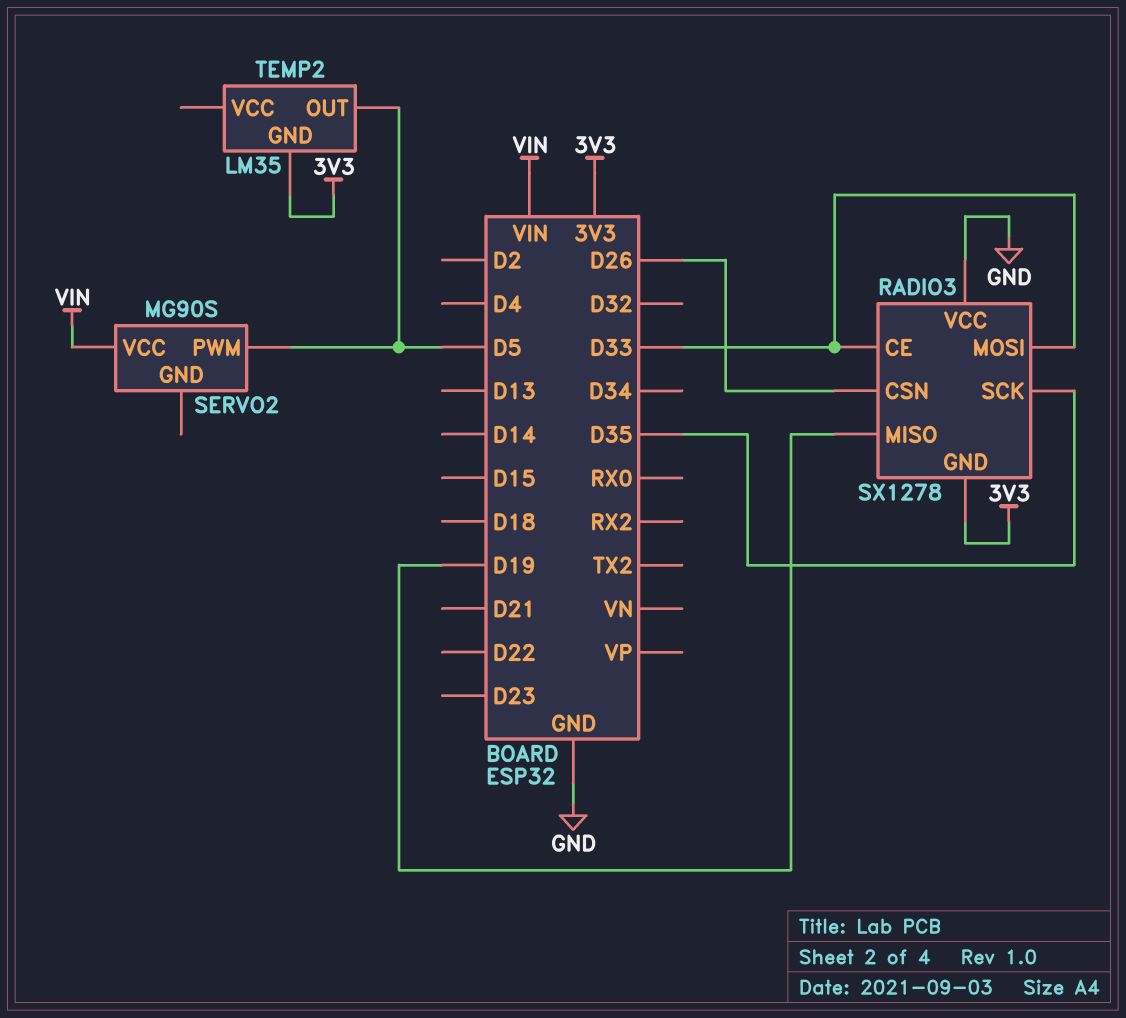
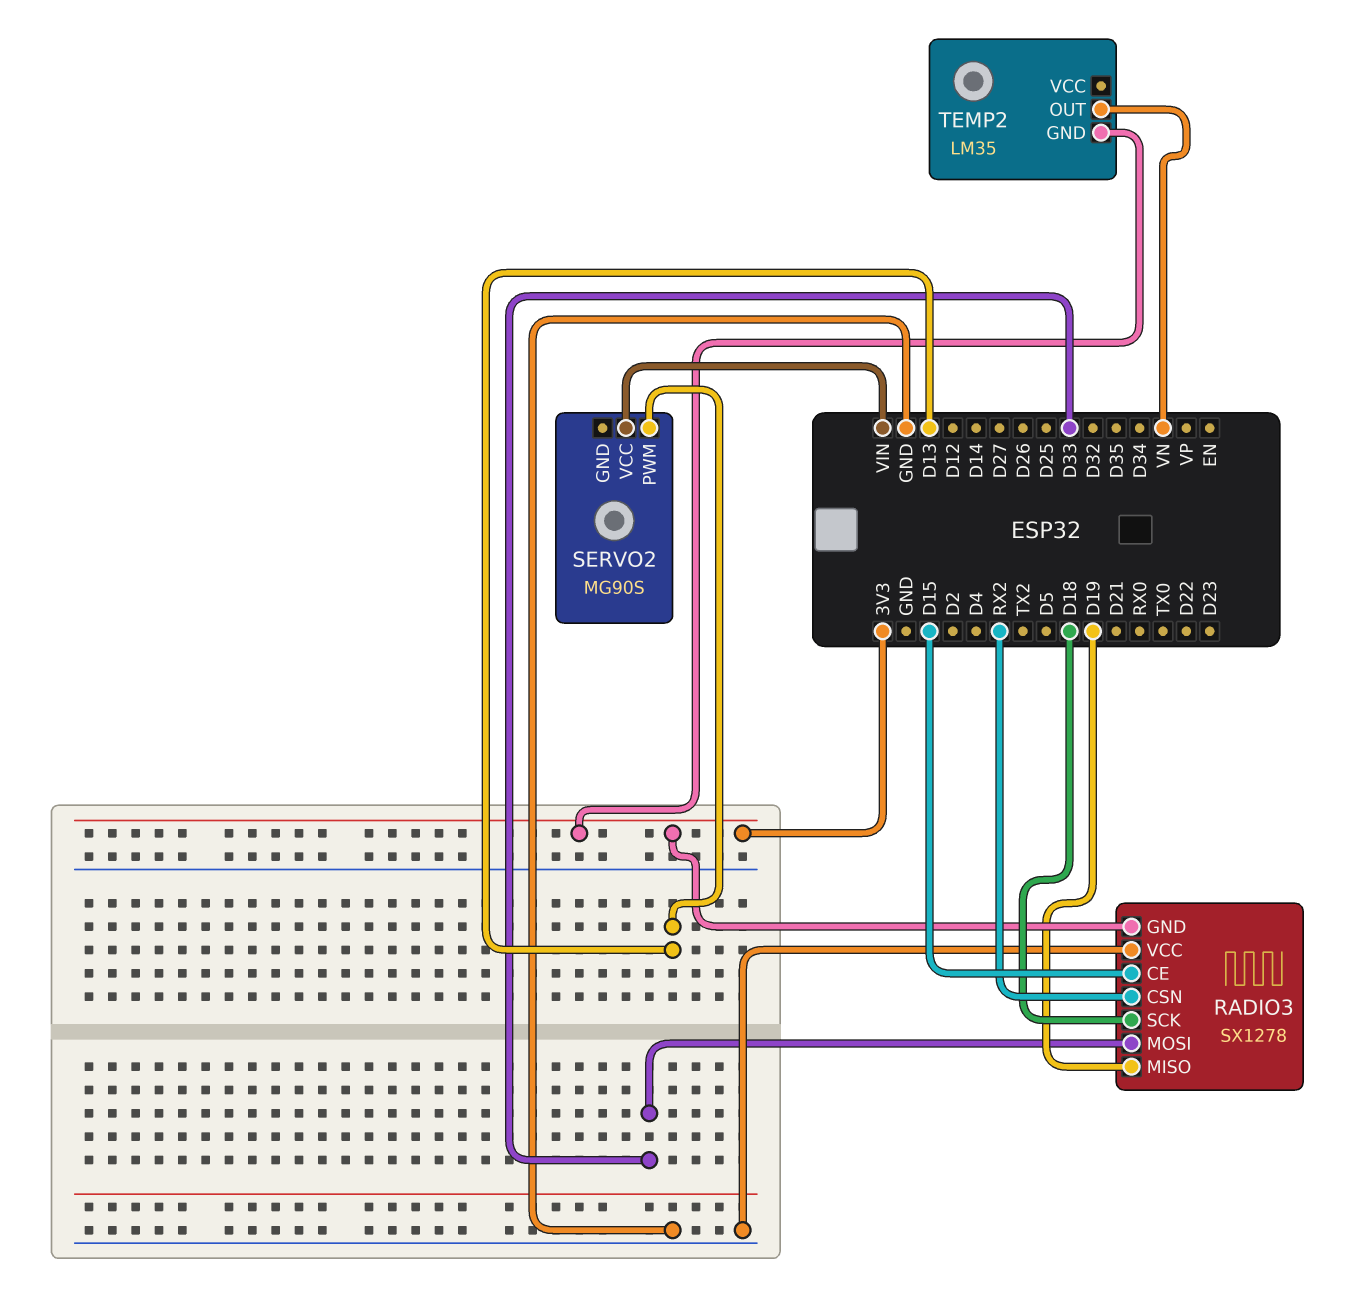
RADIO3 pin CE: D33 -> D15
RADIO3 pin CSN: D26 -> RX2
RADIO3 pin SCK: D35 -> D18
SERVO2 pin PWM: D5 -> D13
TEMP2 pin OUT: D5 -> VN

